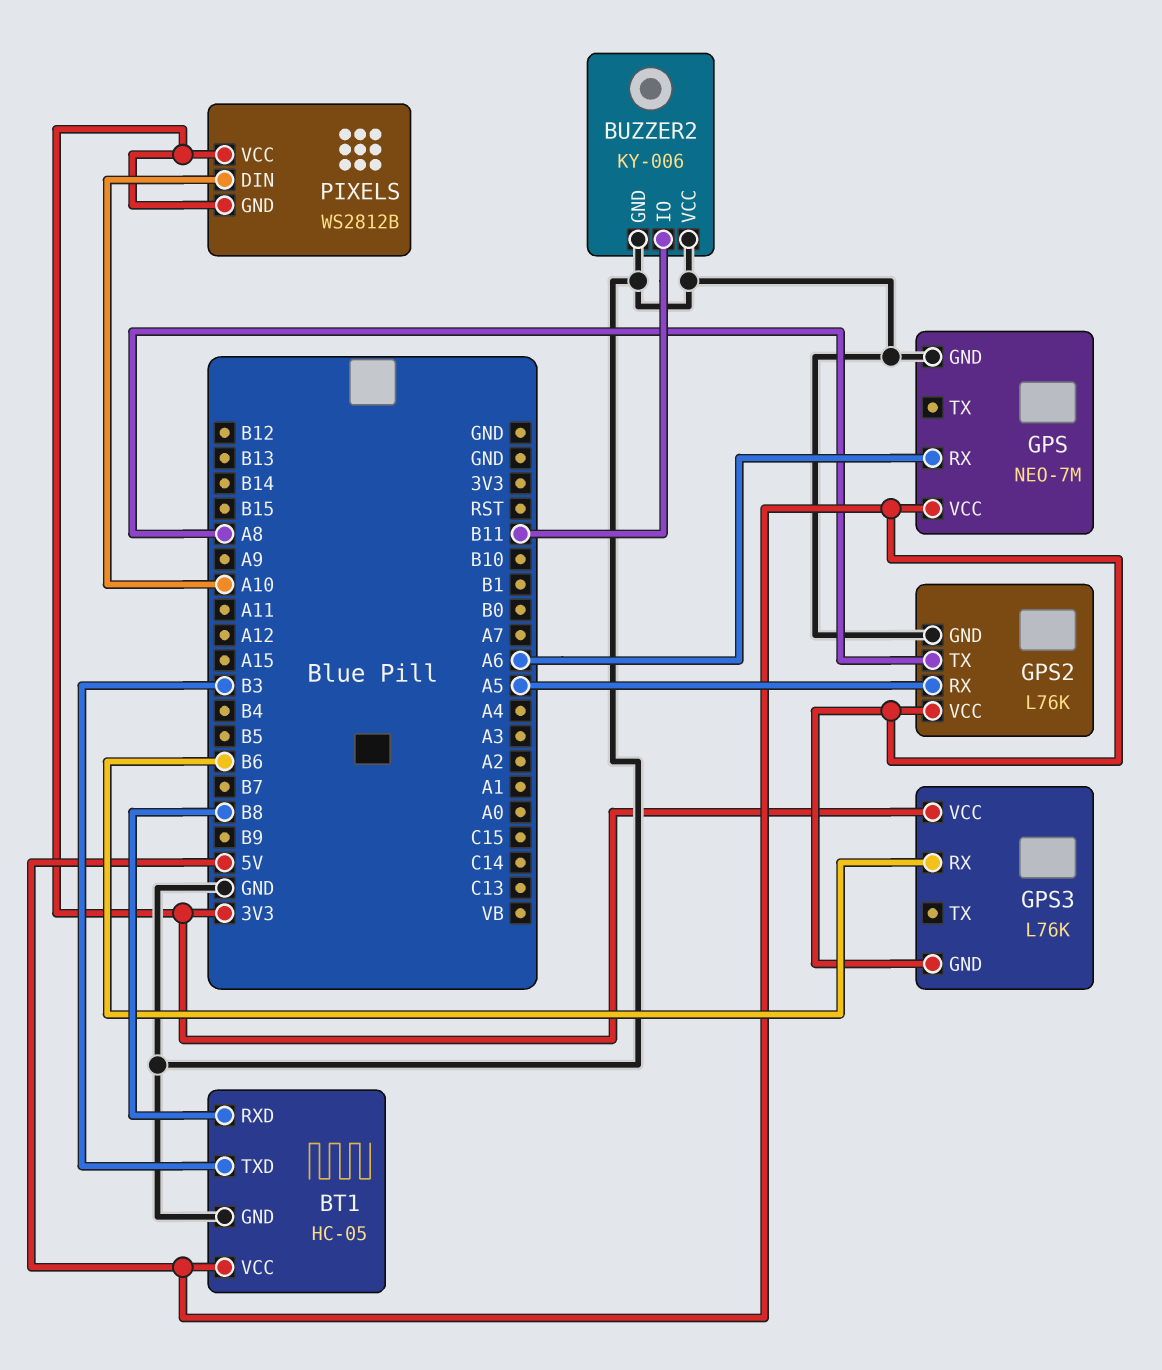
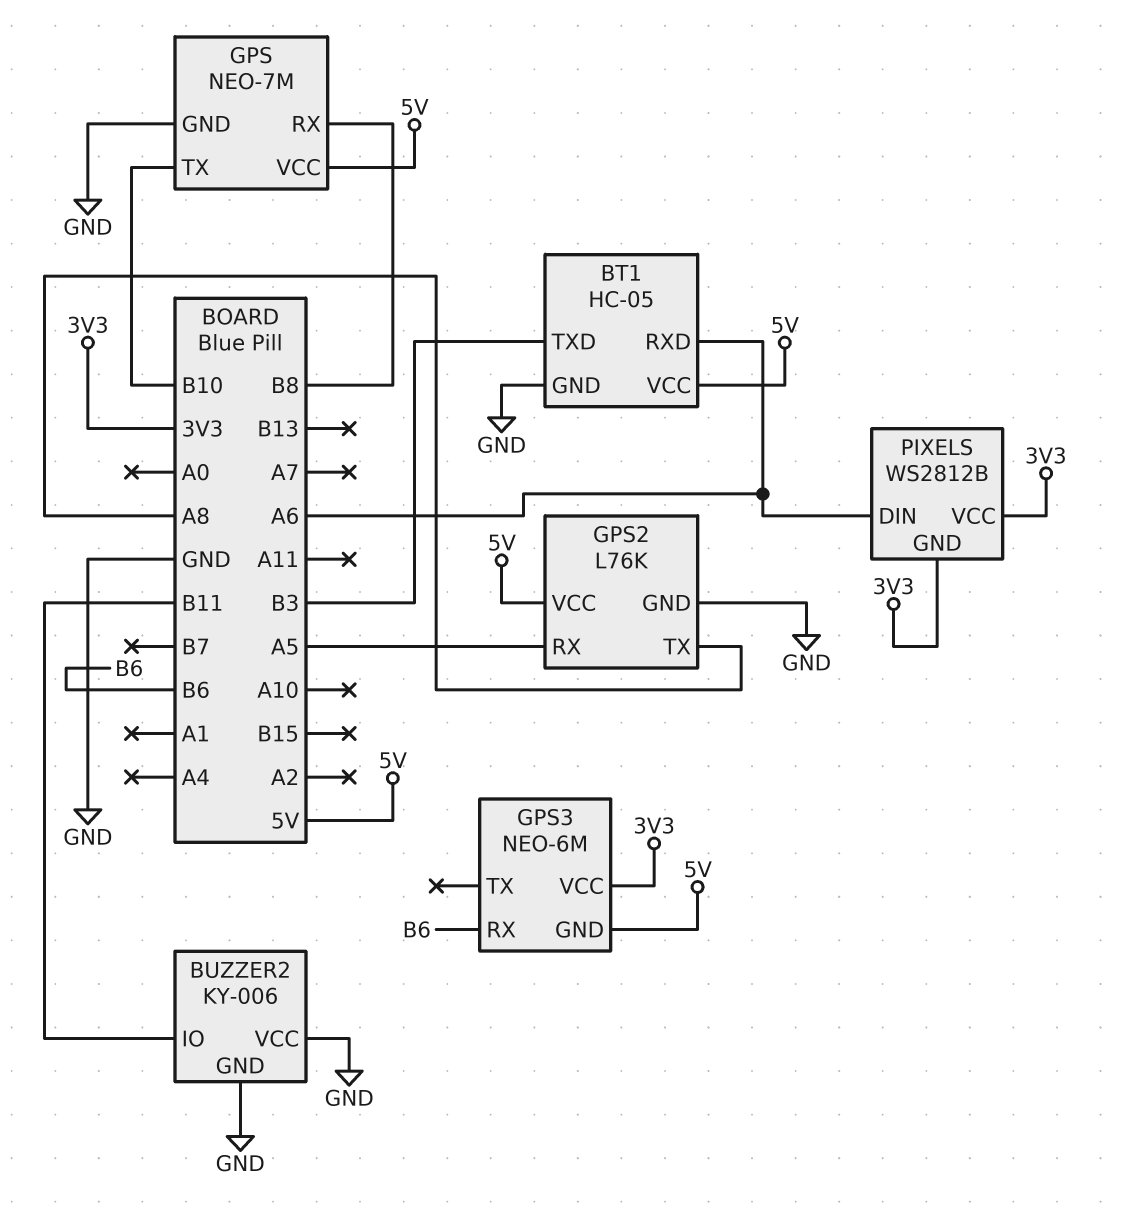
BT1 pin RXD: B8 -> A6
GPS pin RX: A6 -> B8
GPS pin TX: none -> B10
GPS3: L76K -> NEO-6M
PIXELS pin DIN: A10 -> A6

